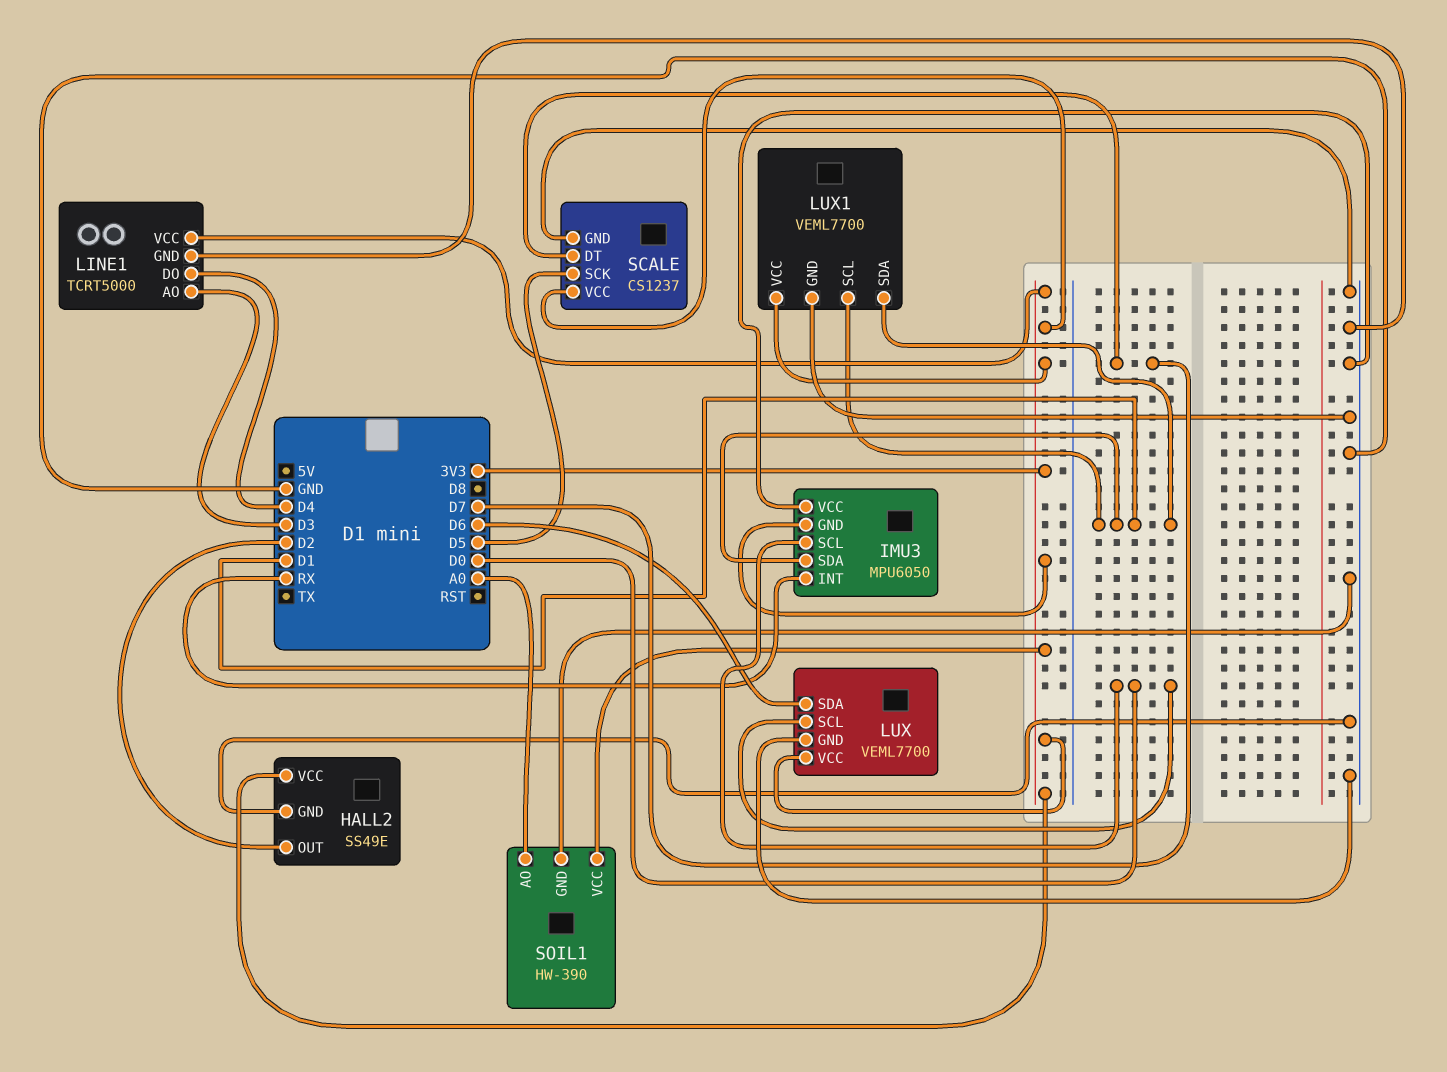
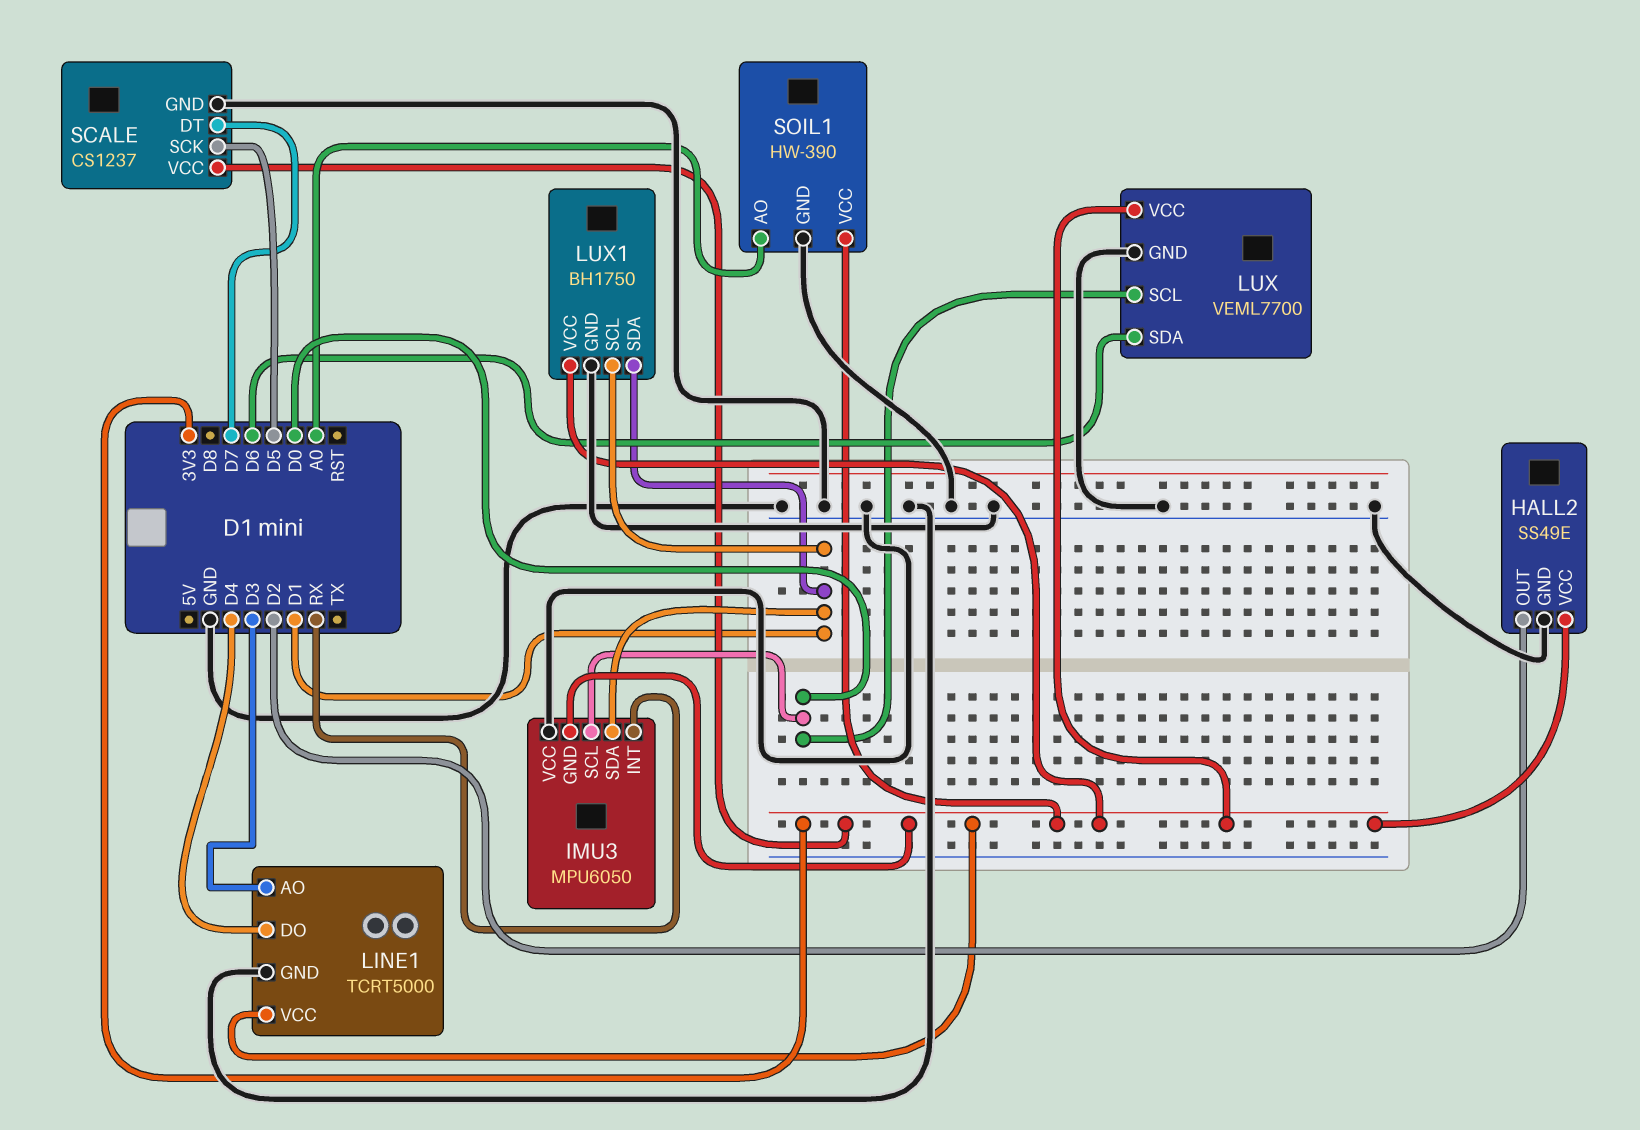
LUX1: VEML7700 -> BH1750

